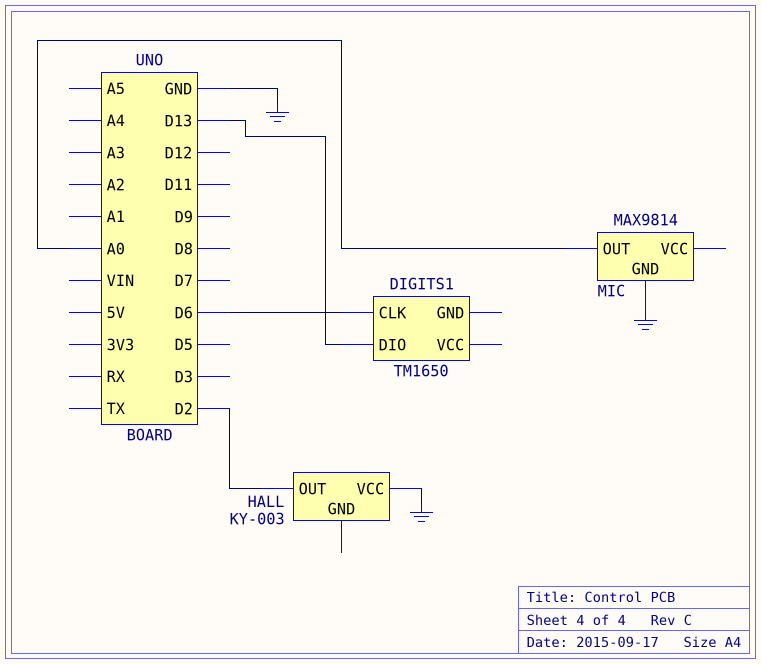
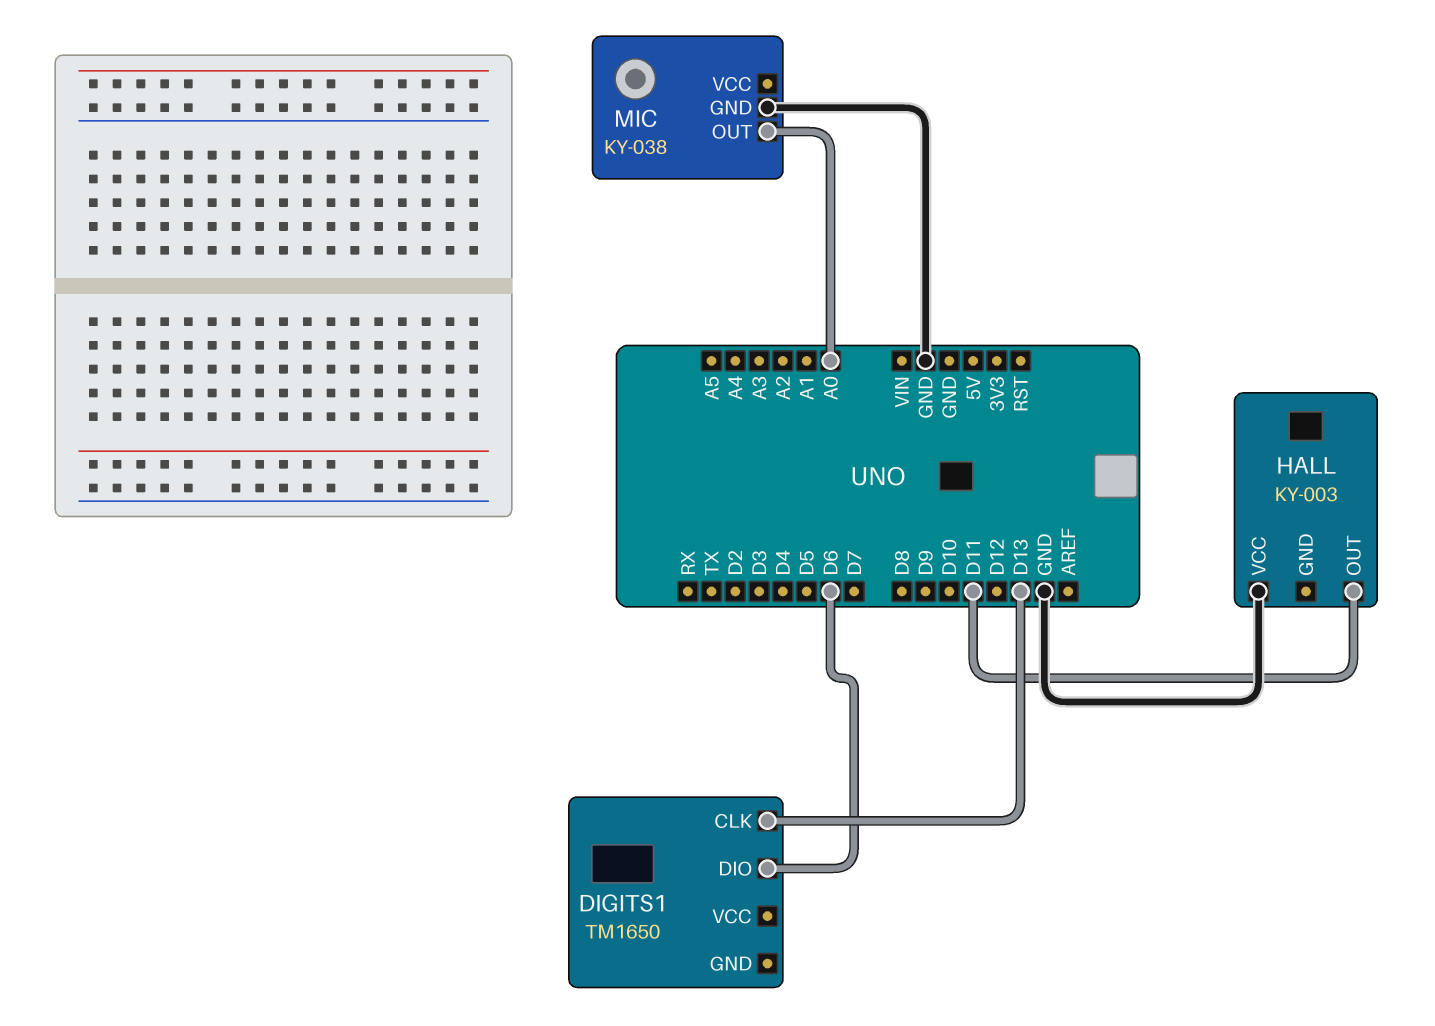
DIGITS1 pin CLK: D6 -> D13
DIGITS1 pin DIO: D13 -> D6
HALL pin OUT: D2 -> D11
MIC: MAX9814 -> KY-038

